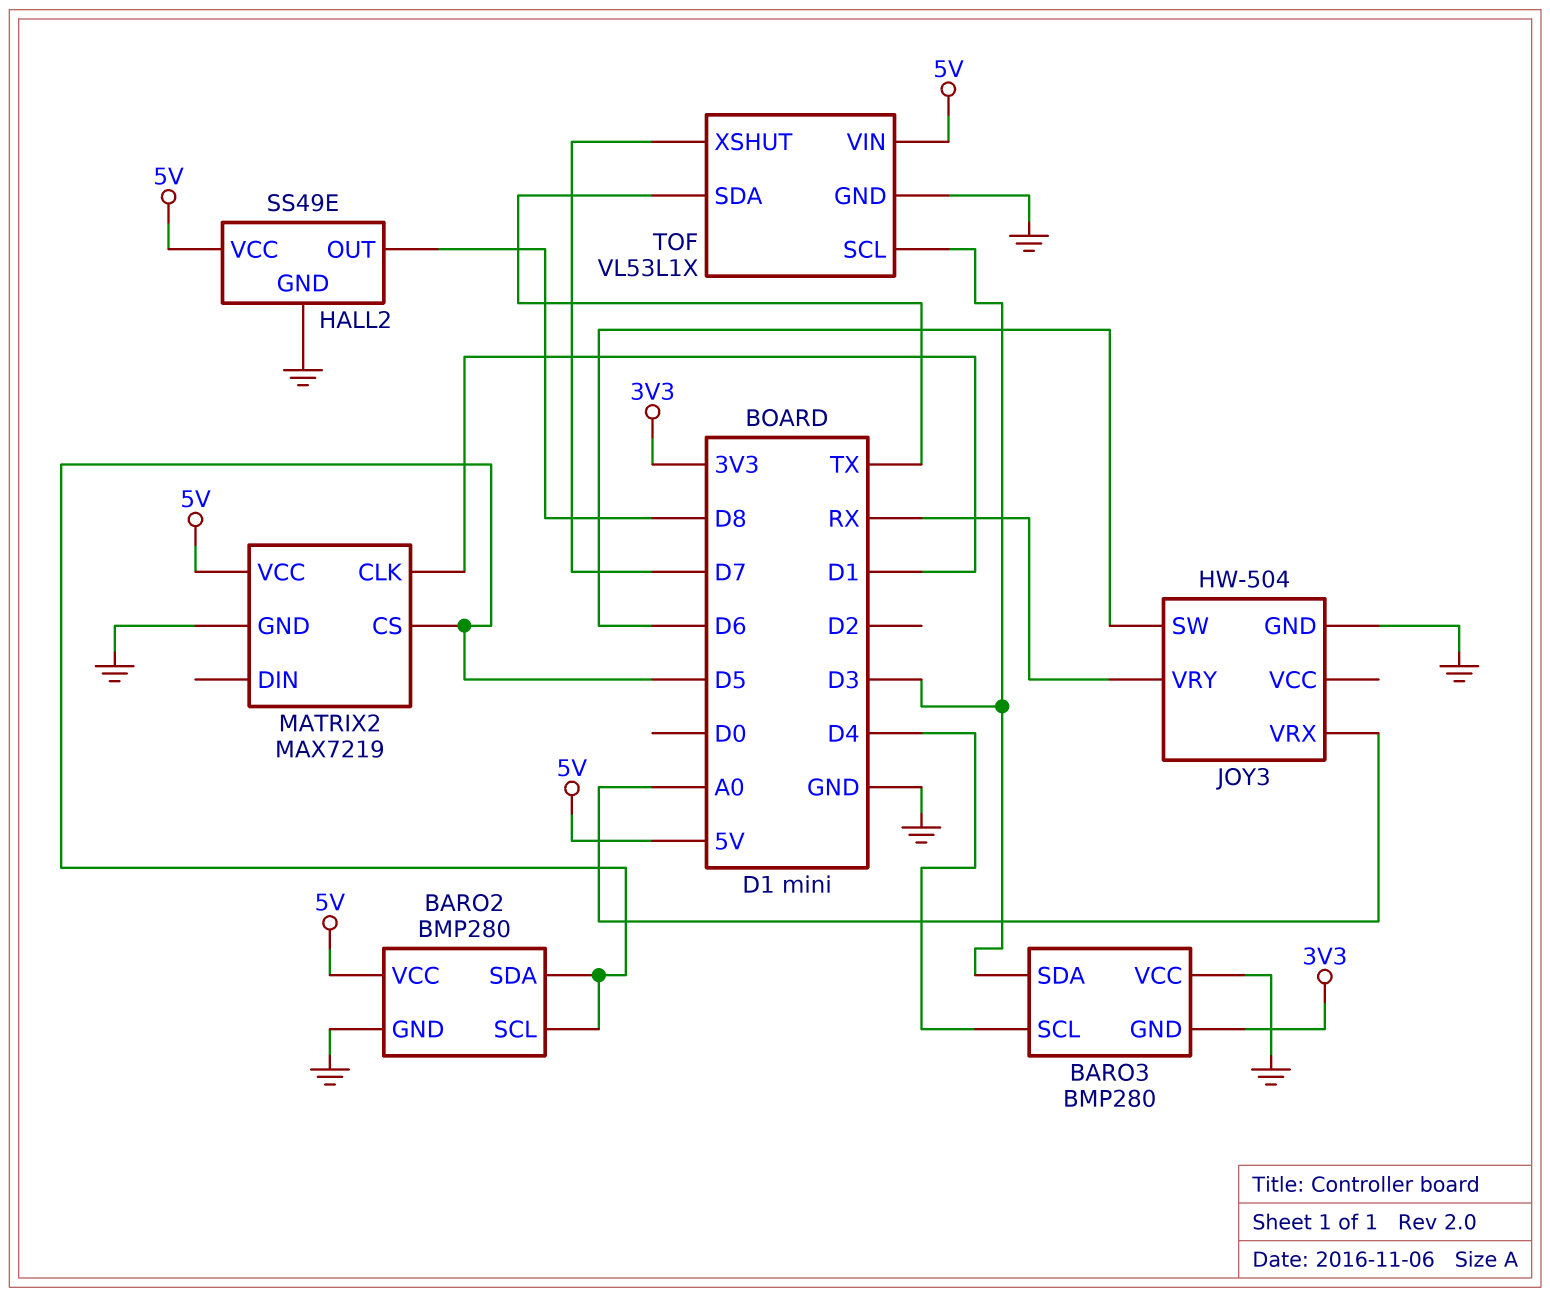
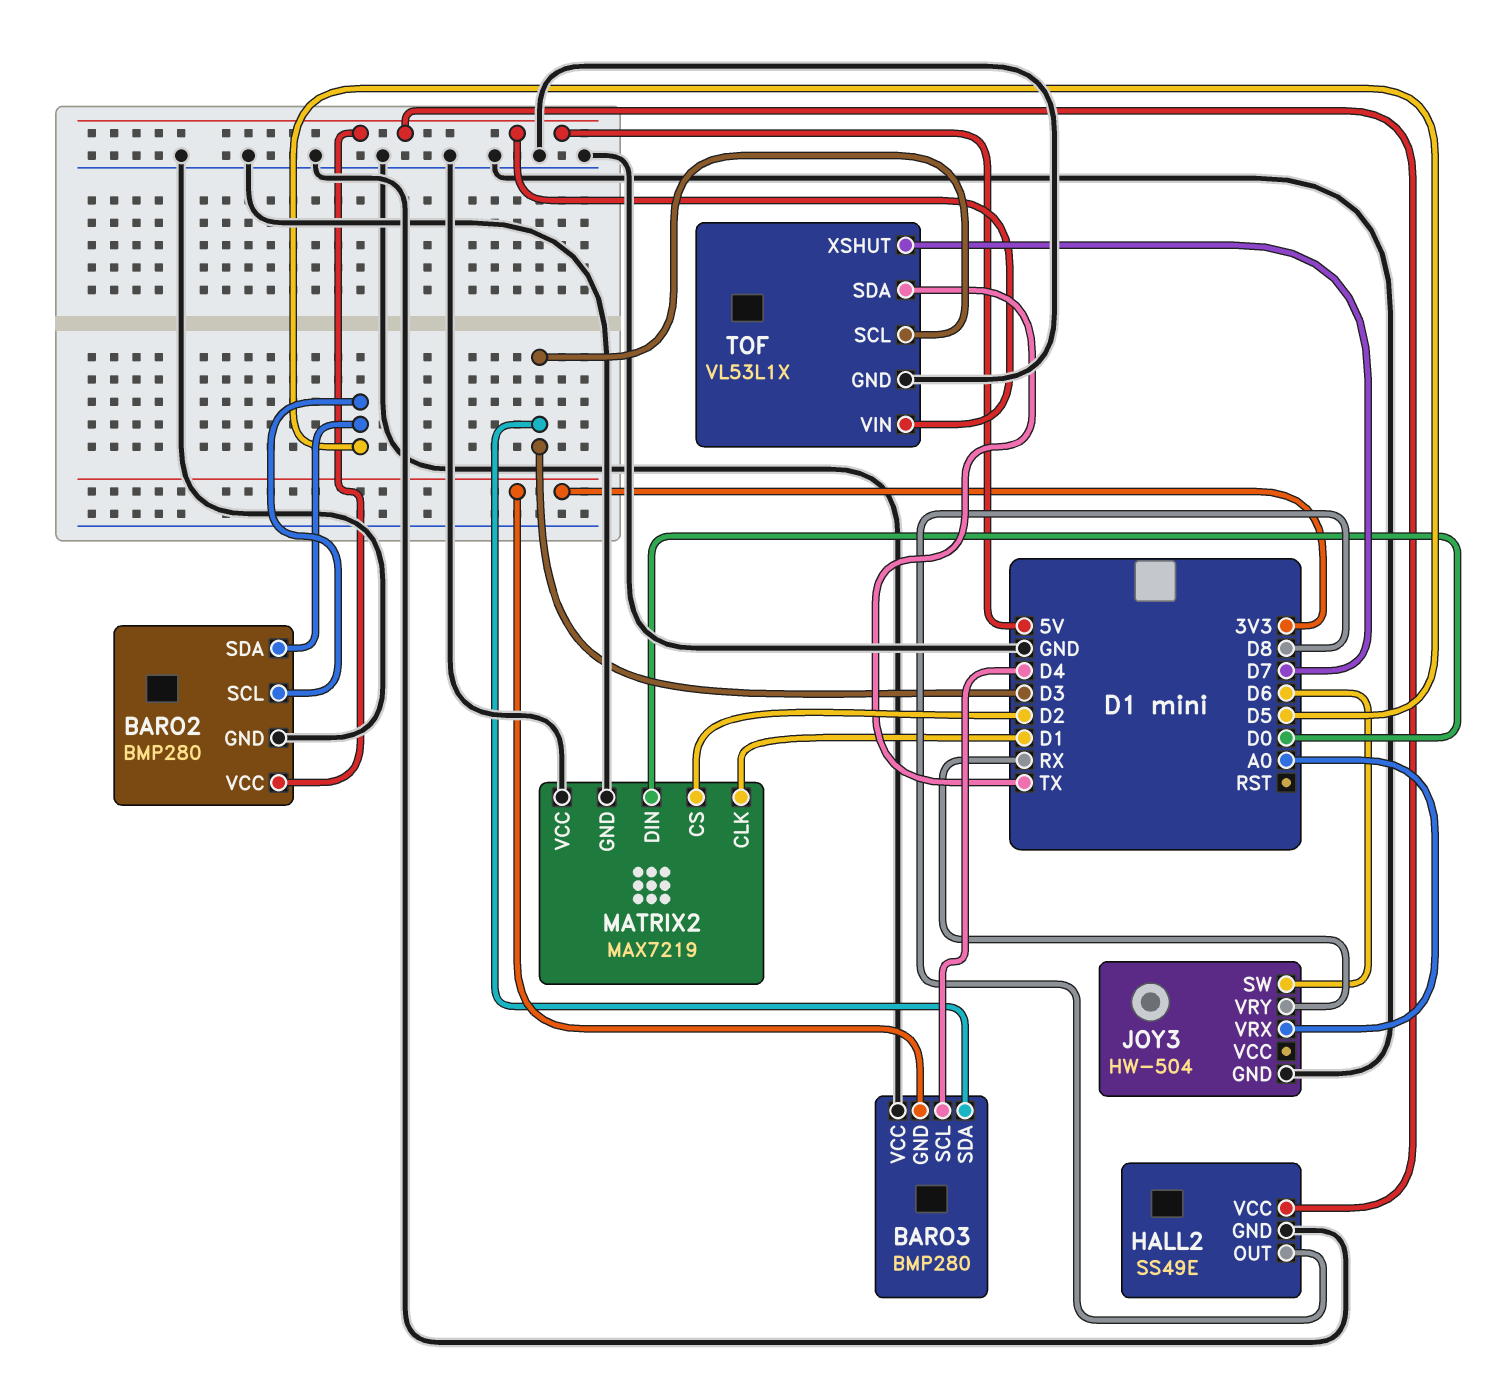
MATRIX2 pin CS: D5 -> D2
MATRIX2 pin DIN: none -> D0
MATRIX2 pin VCC: 5V -> GND

